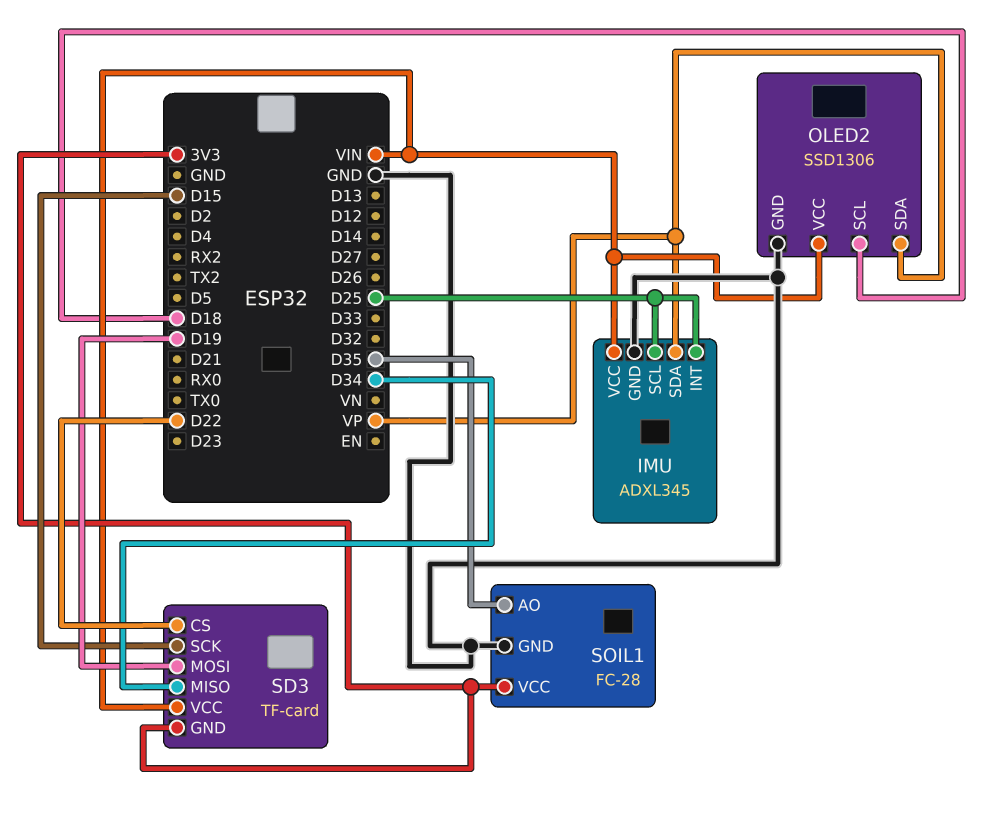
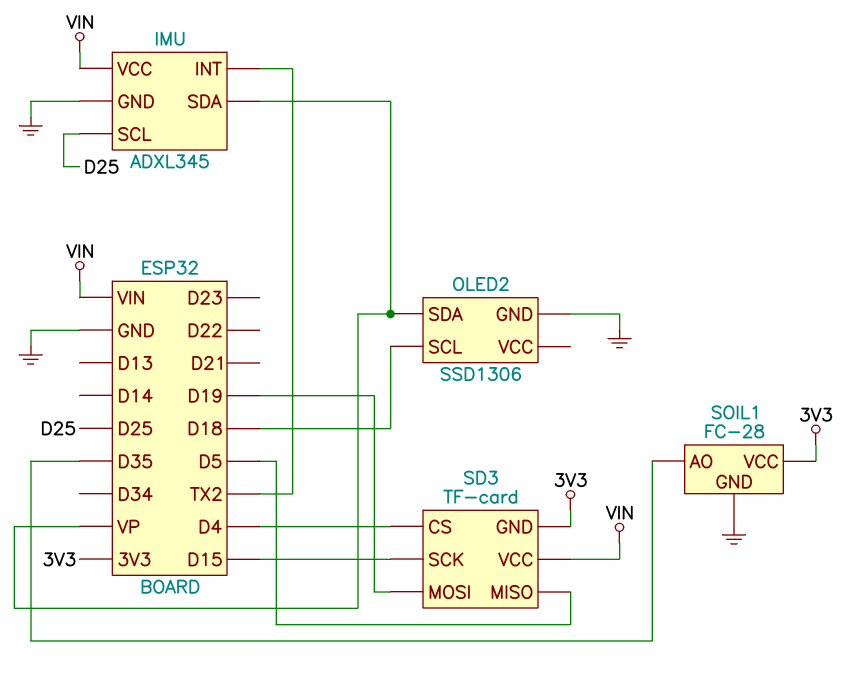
IMU pin INT: D25 -> TX2
OLED2 pin VCC: VIN -> none
SD3 pin CS: D22 -> D4
SD3 pin MISO: D34 -> D5

